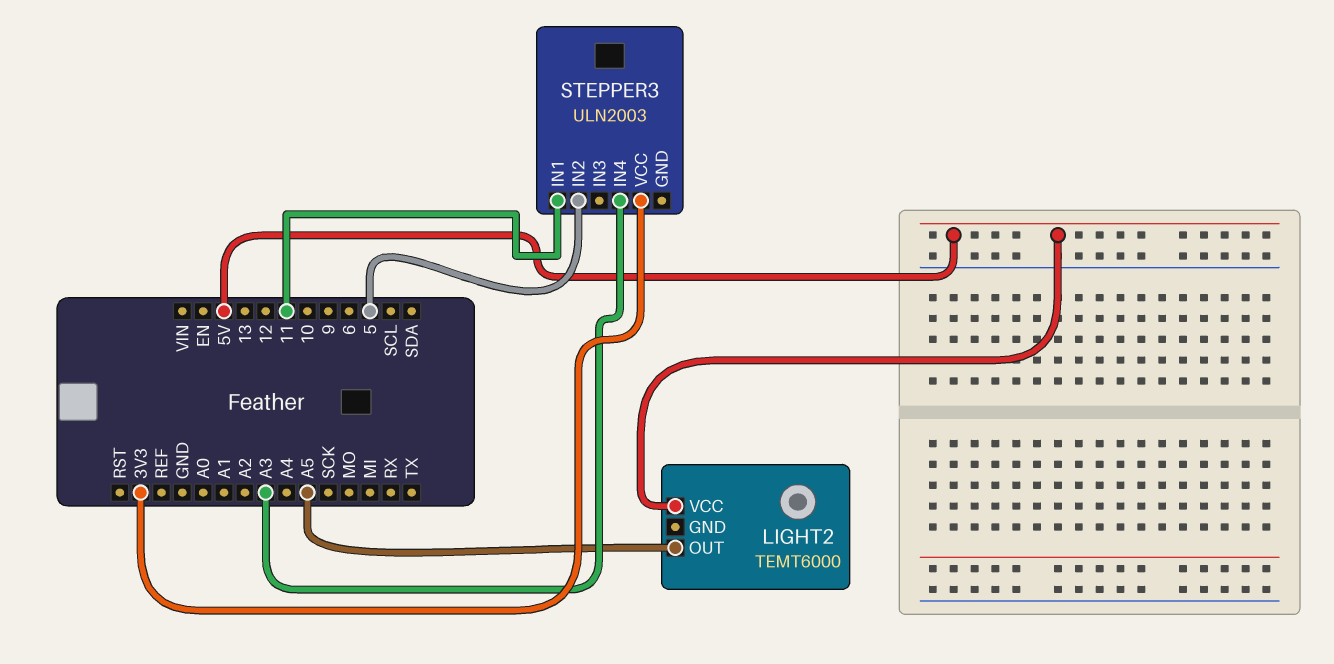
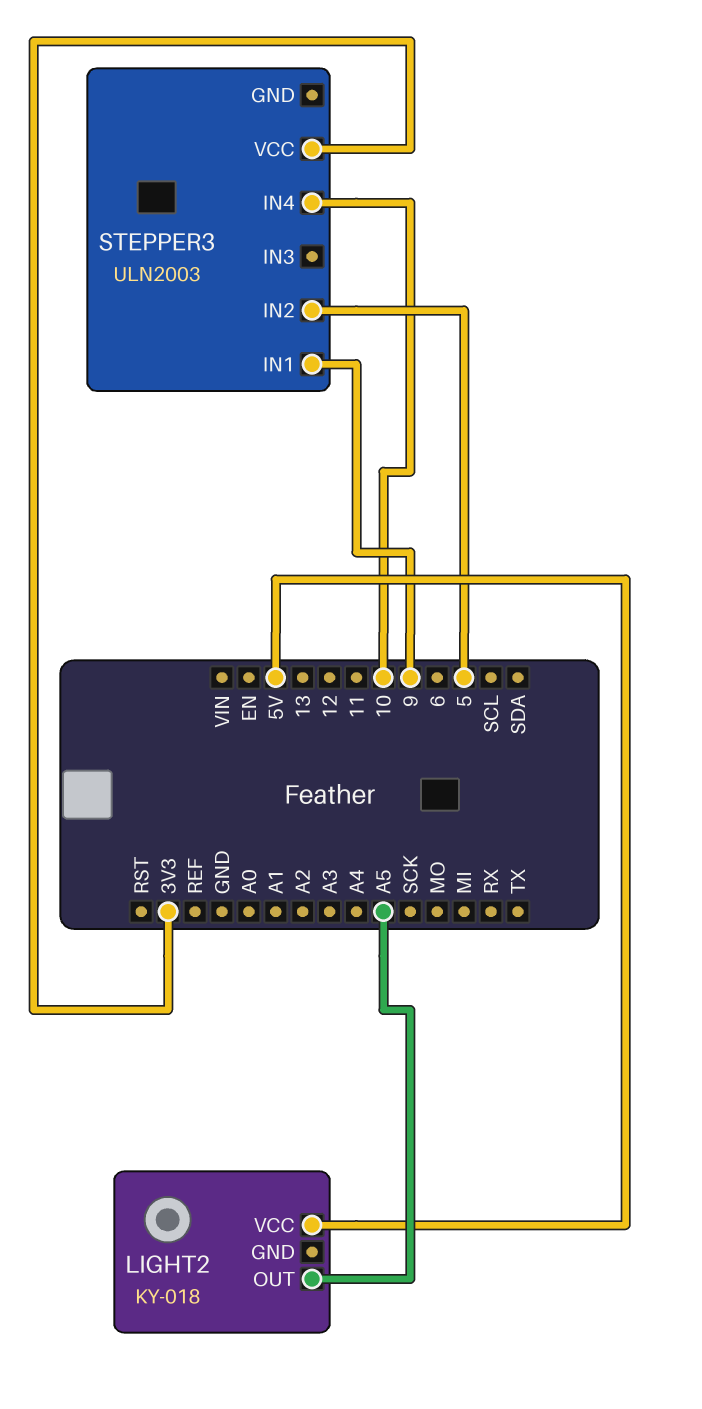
LIGHT2: TEMT6000 -> KY-018
STEPPER3 pin IN1: 11 -> 9
STEPPER3 pin IN4: A3 -> 10

